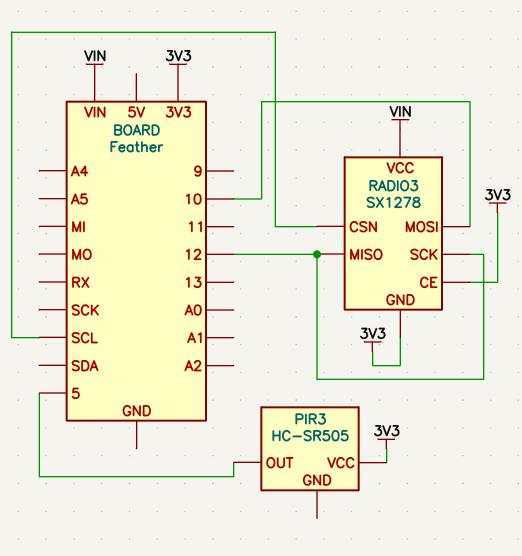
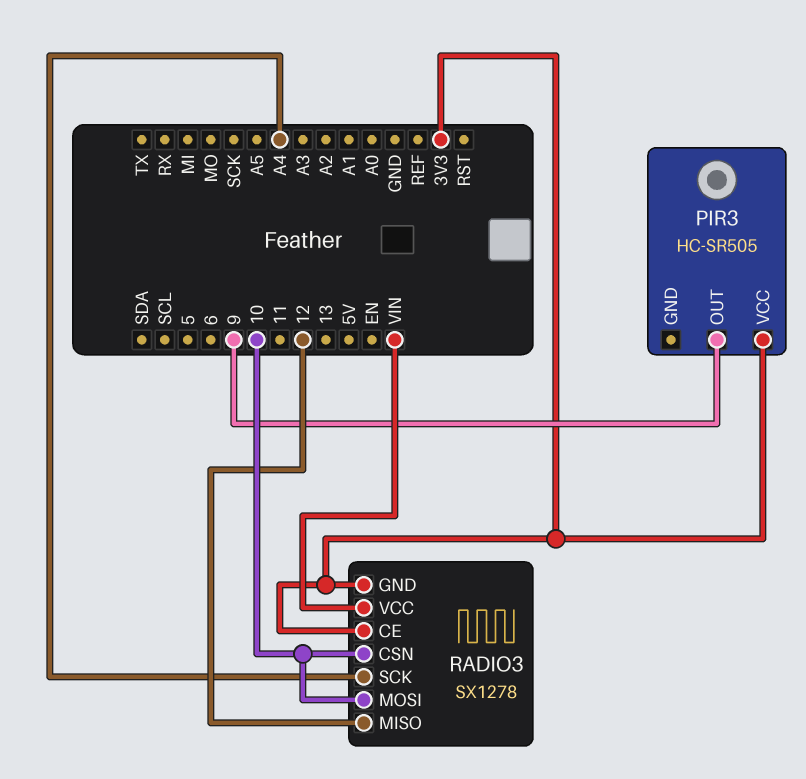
PIR3 pin OUT: 5 -> 9
RADIO3 pin CSN: SCL -> 10
RADIO3 pin SCK: 12 -> A4

